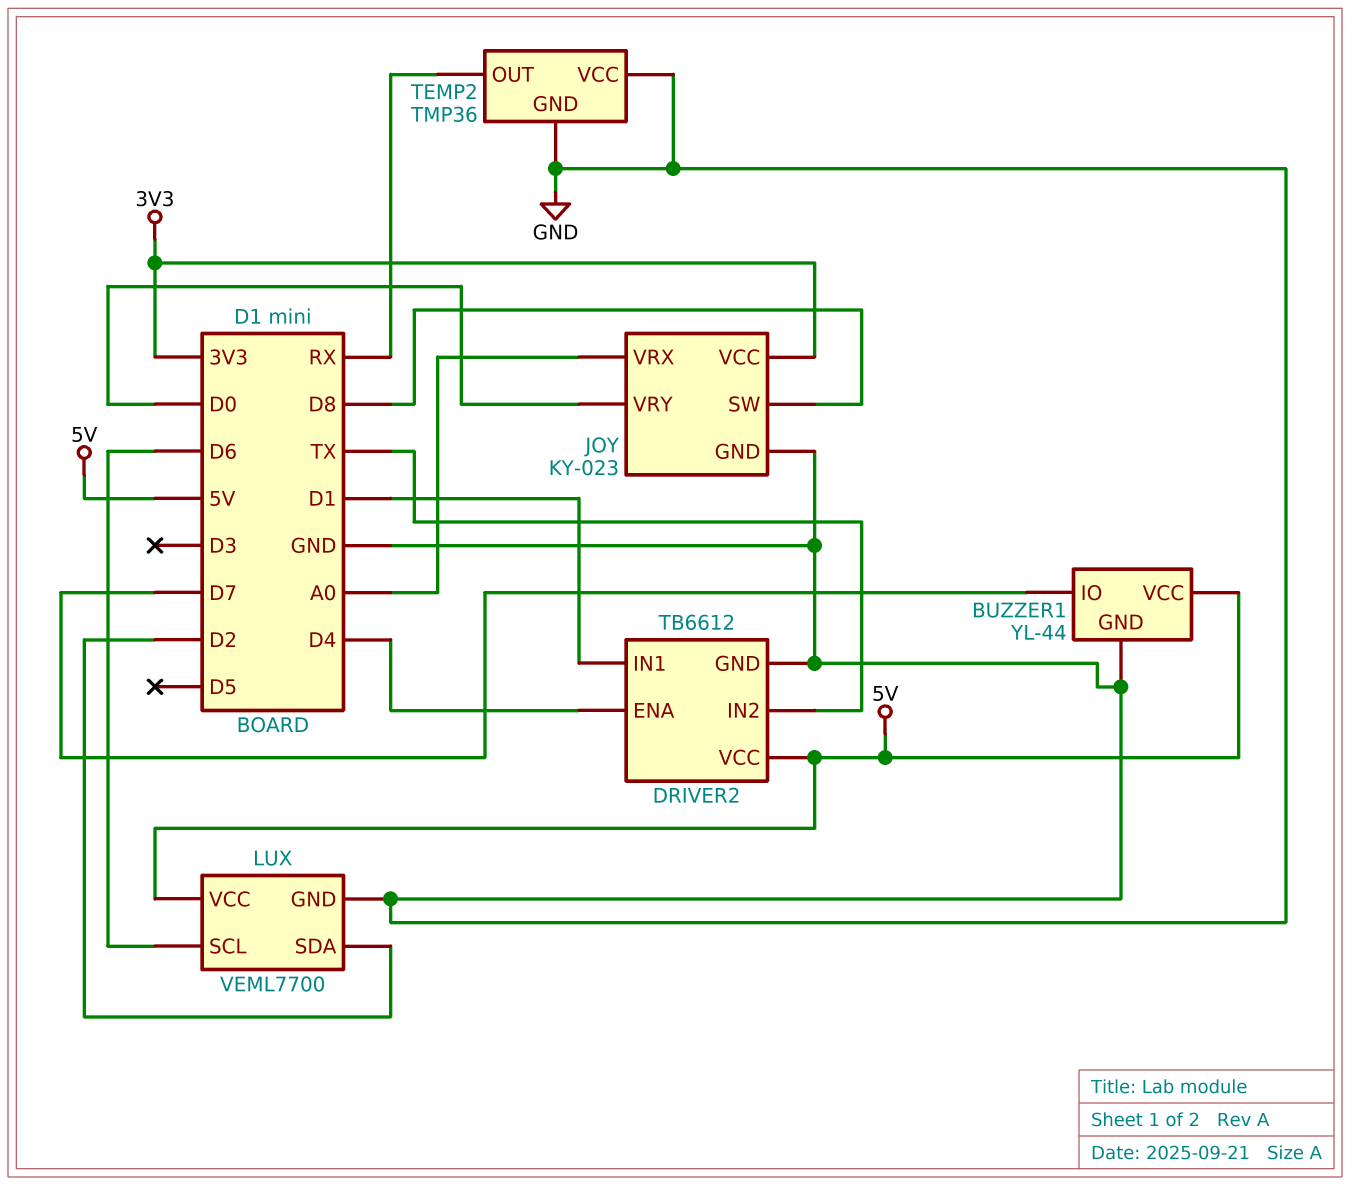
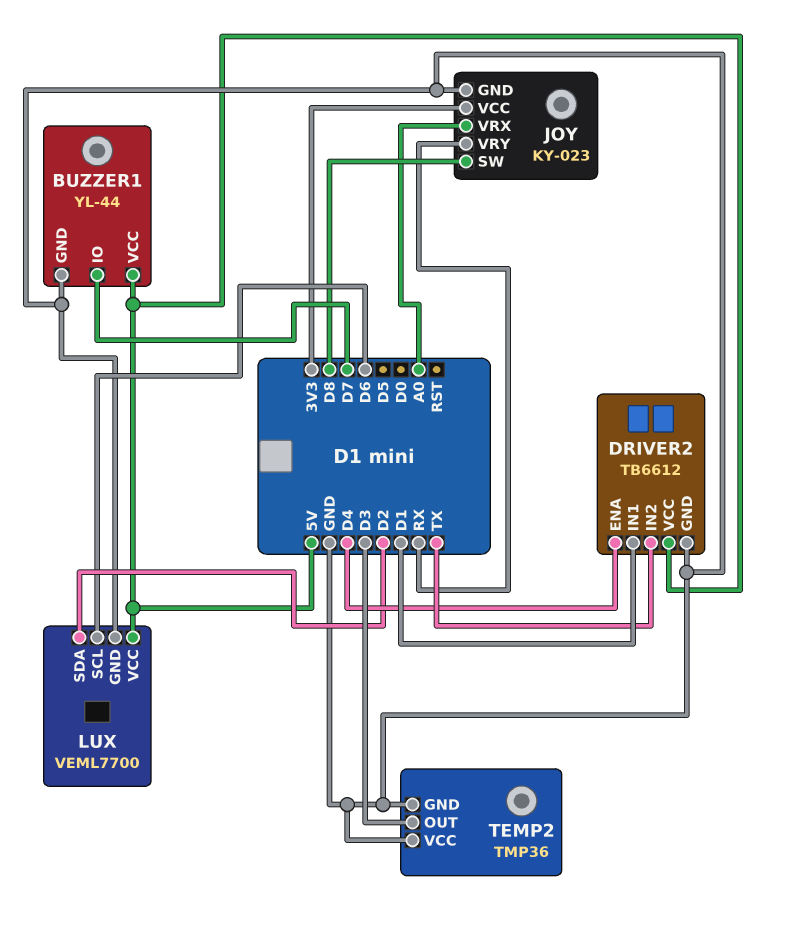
JOY pin VRY: D0 -> RX
TEMP2 pin OUT: RX -> D3

